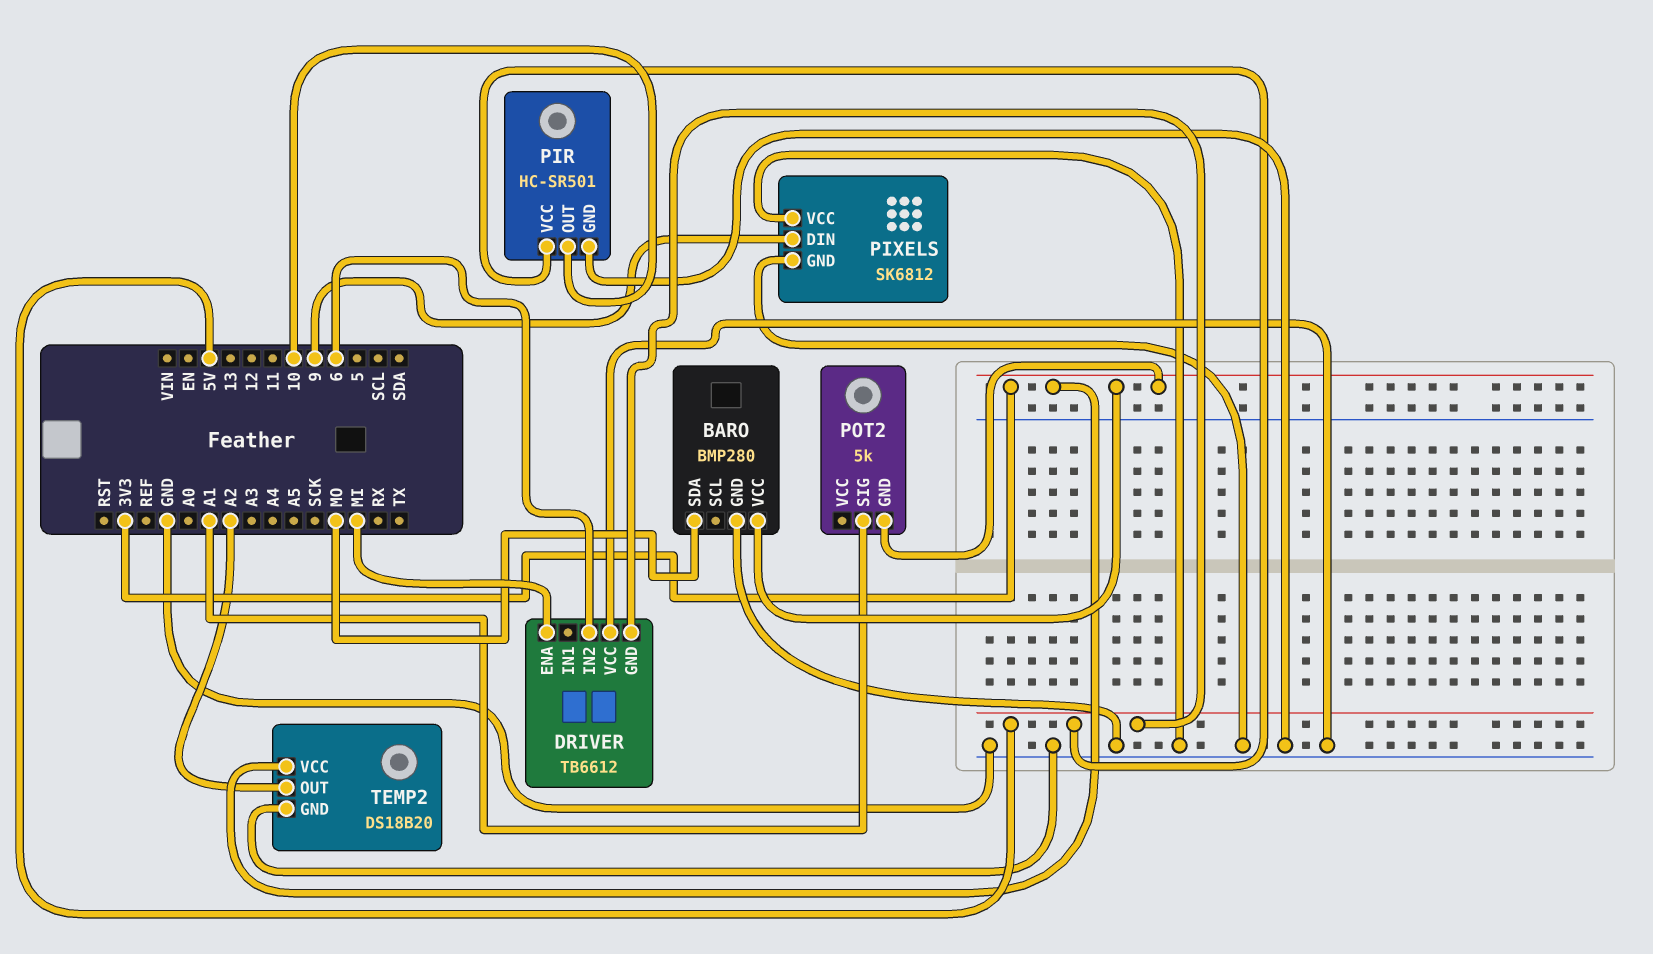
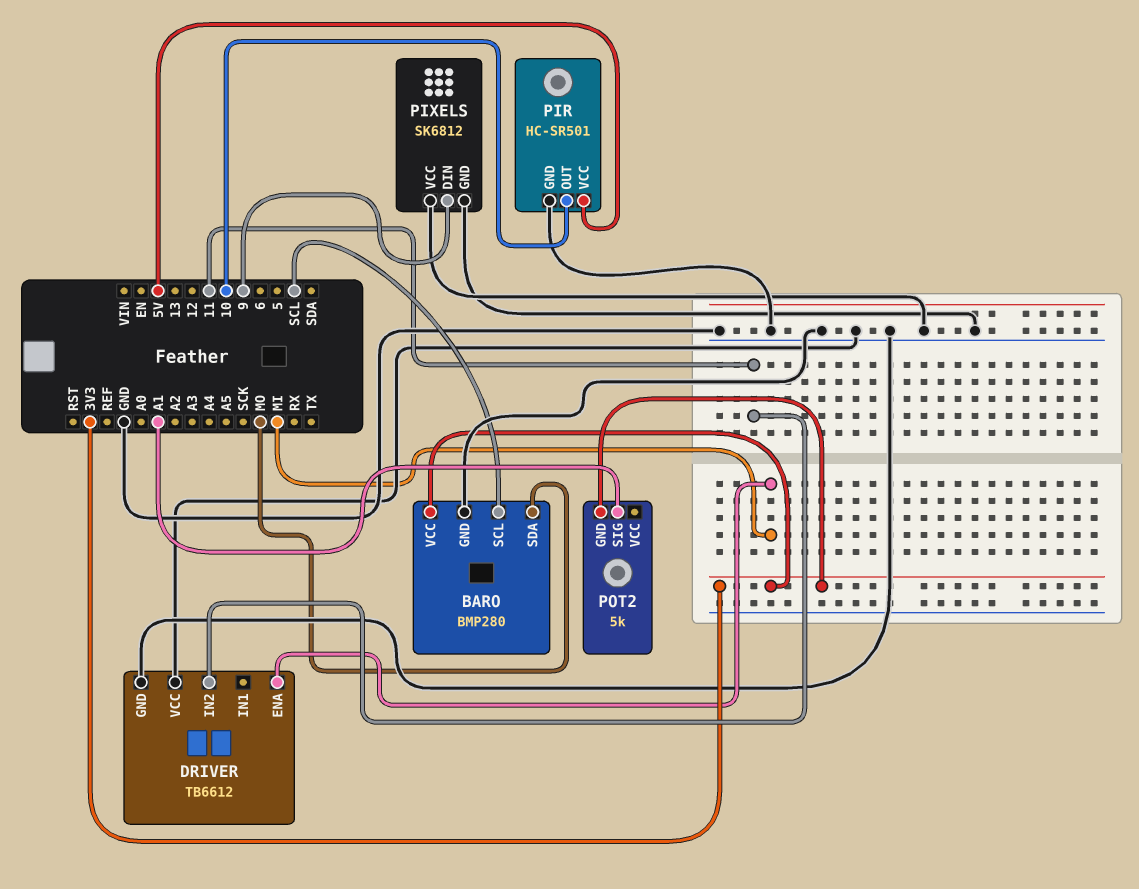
BARO pin SCL: none -> SCL
DRIVER pin GND: 5V -> GND
DRIVER pin IN2: 6 -> 11
TEMP2: DS18B20 -> none
TEMP2 pin GND: GND -> none
TEMP2 pin OUT: A2 -> none
TEMP2 pin VCC: 3V3 -> none

